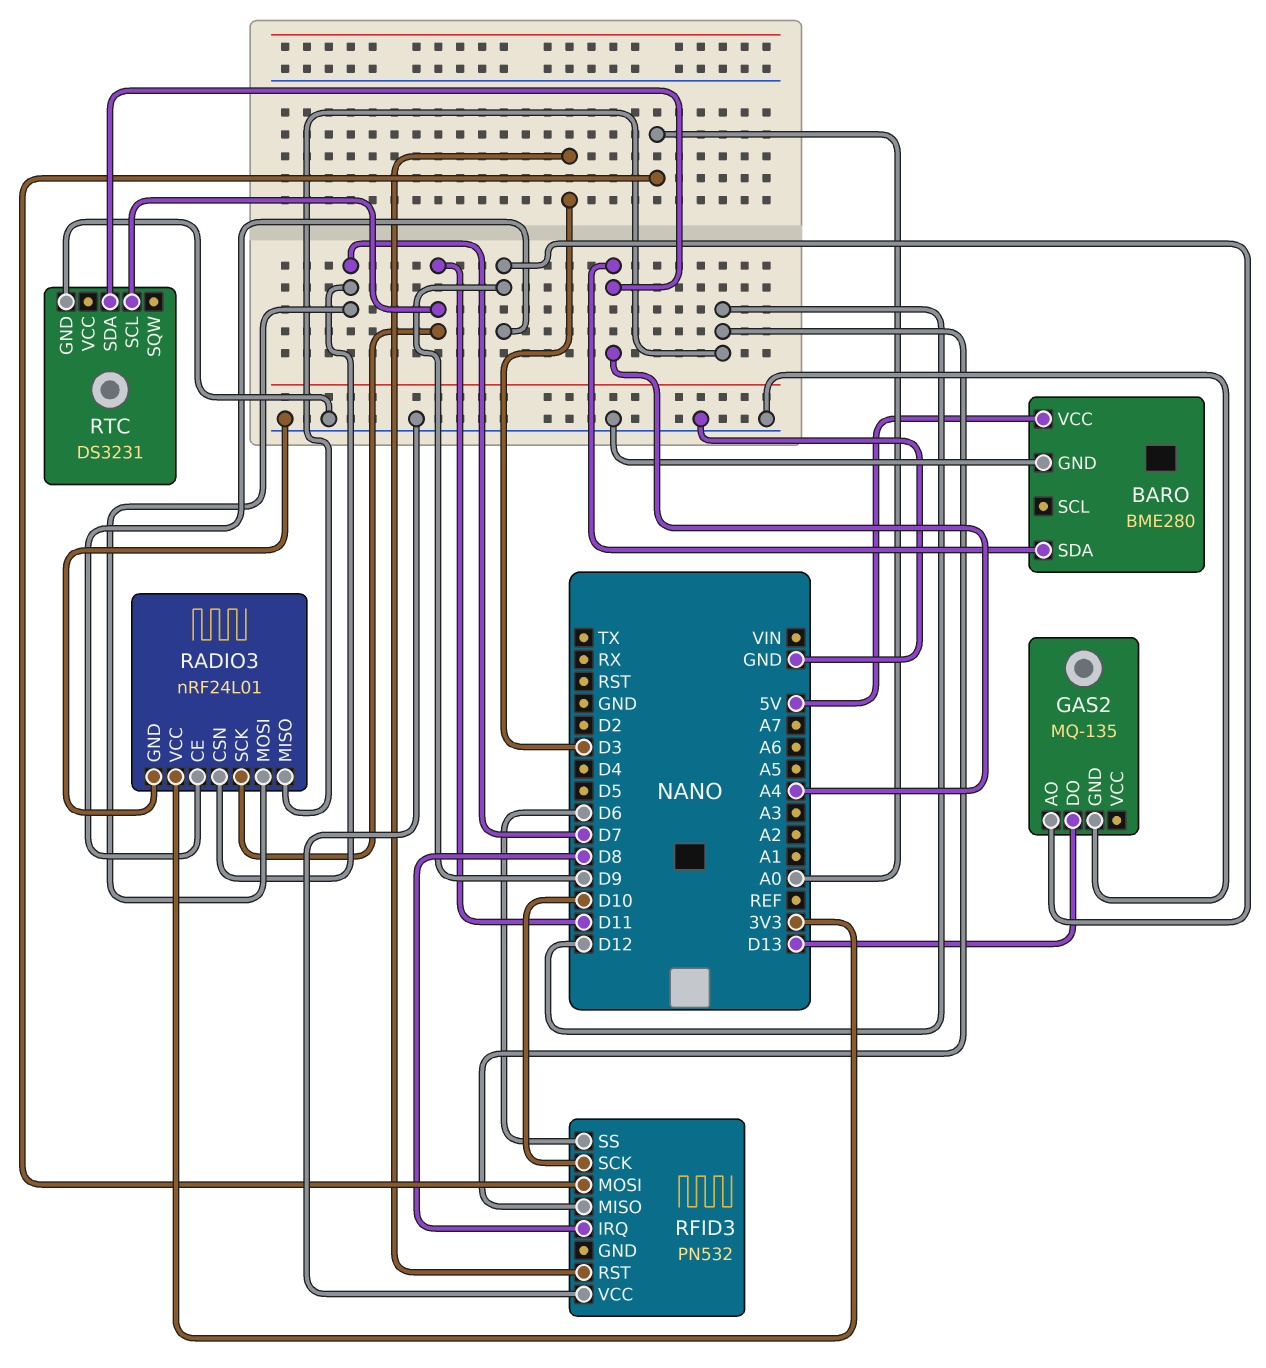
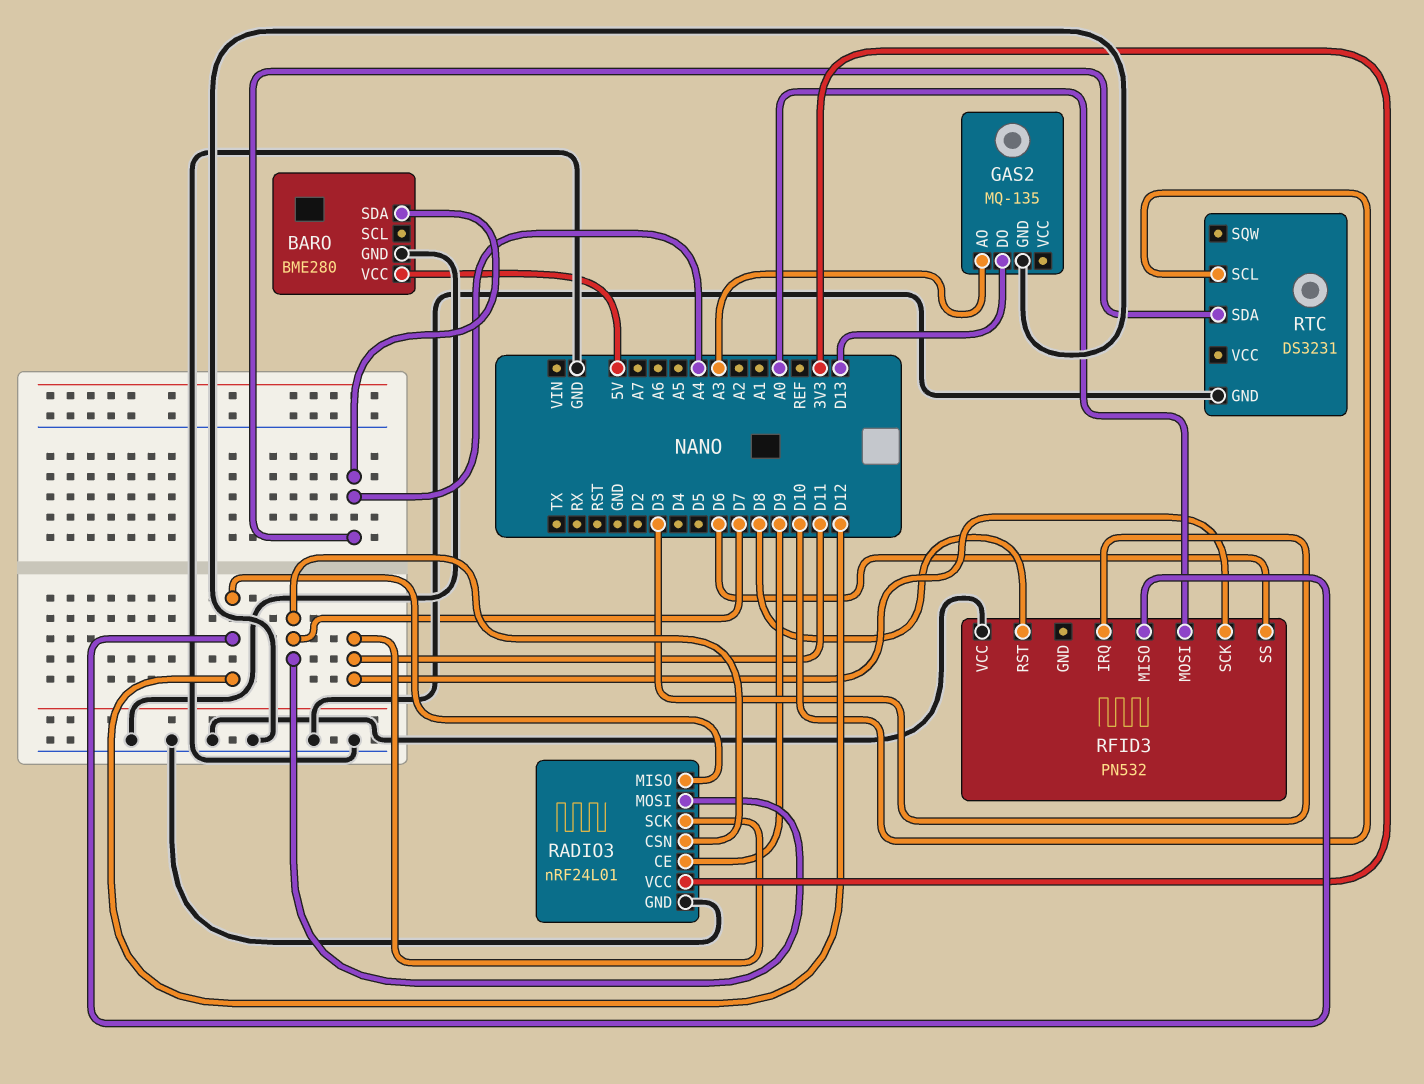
GAS2 pin AO: D9 -> A3
RFID3 pin IRQ: D8 -> D3
RFID3 pin RST: D3 -> D8
RFID3 pin SCK: D10 -> D11
RTC pin SCL: D11 -> D10

